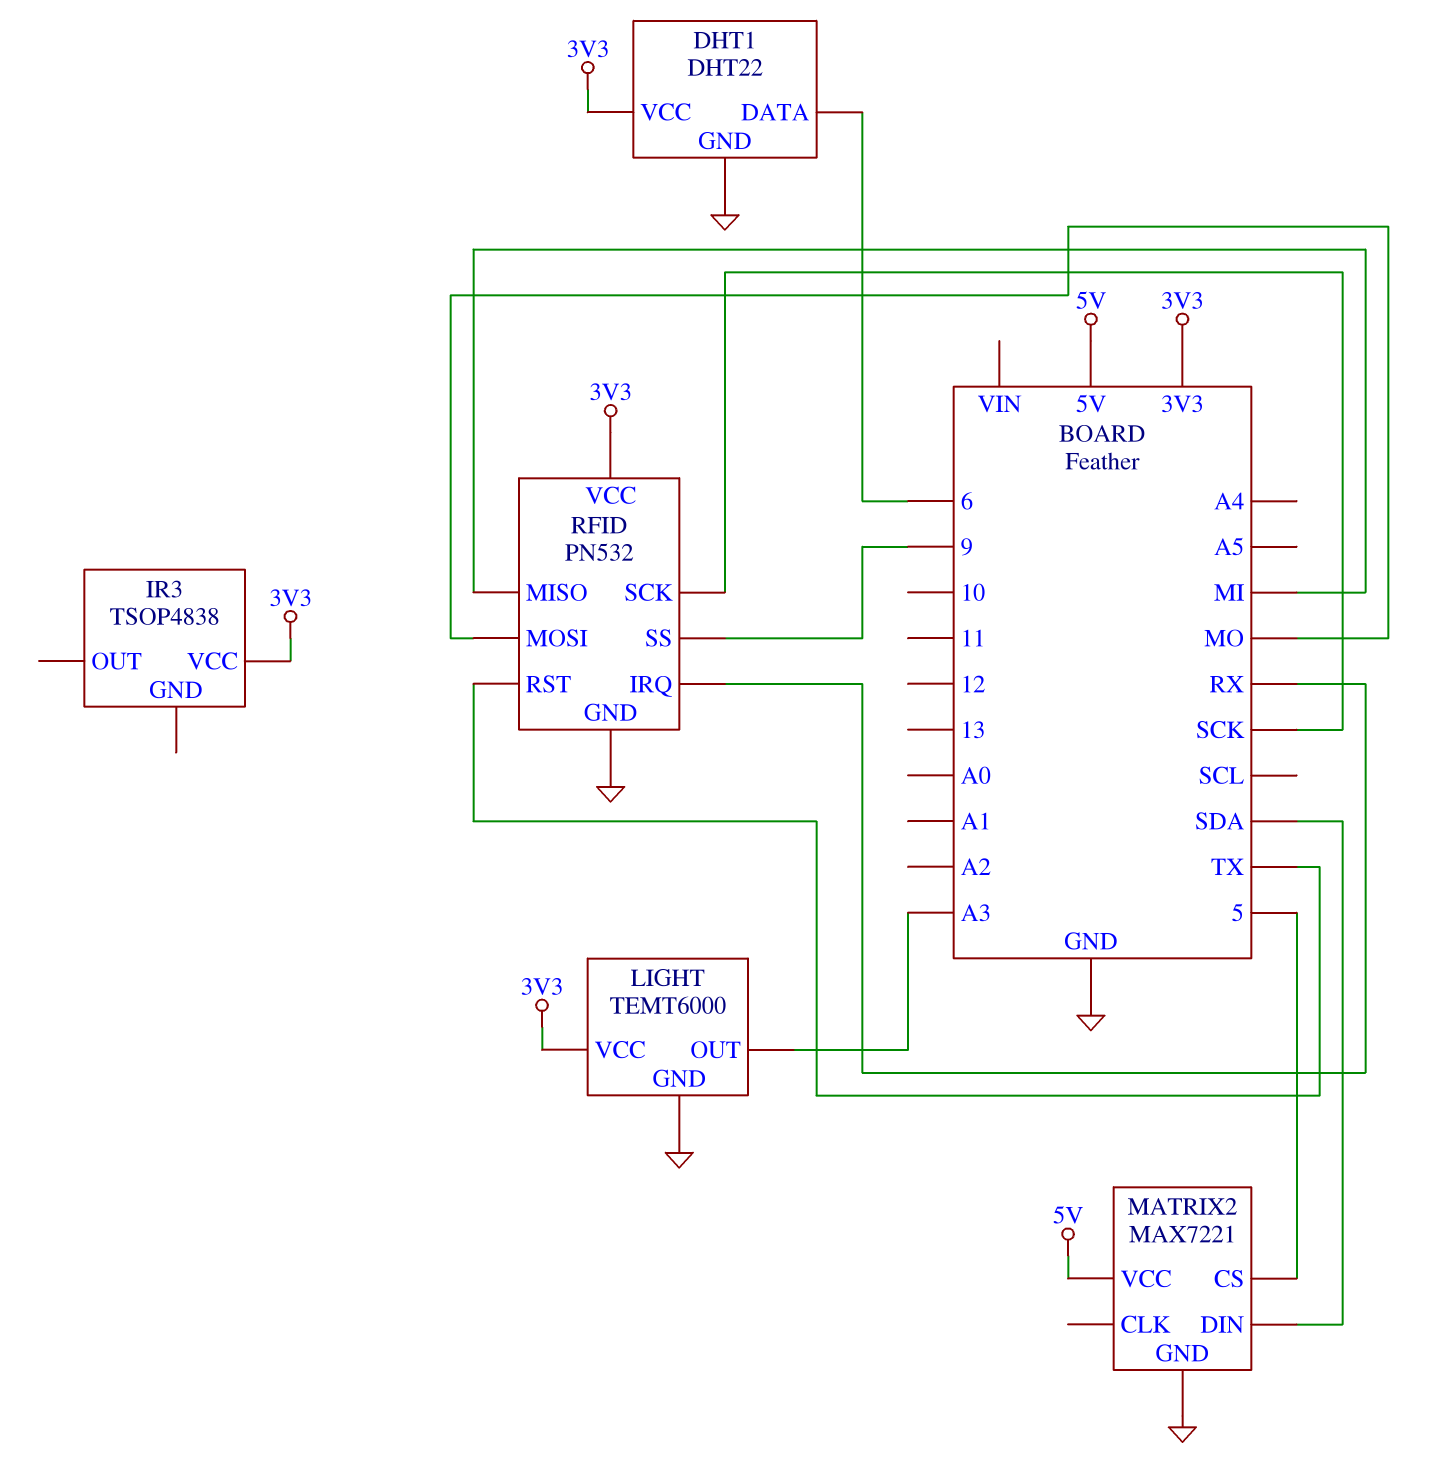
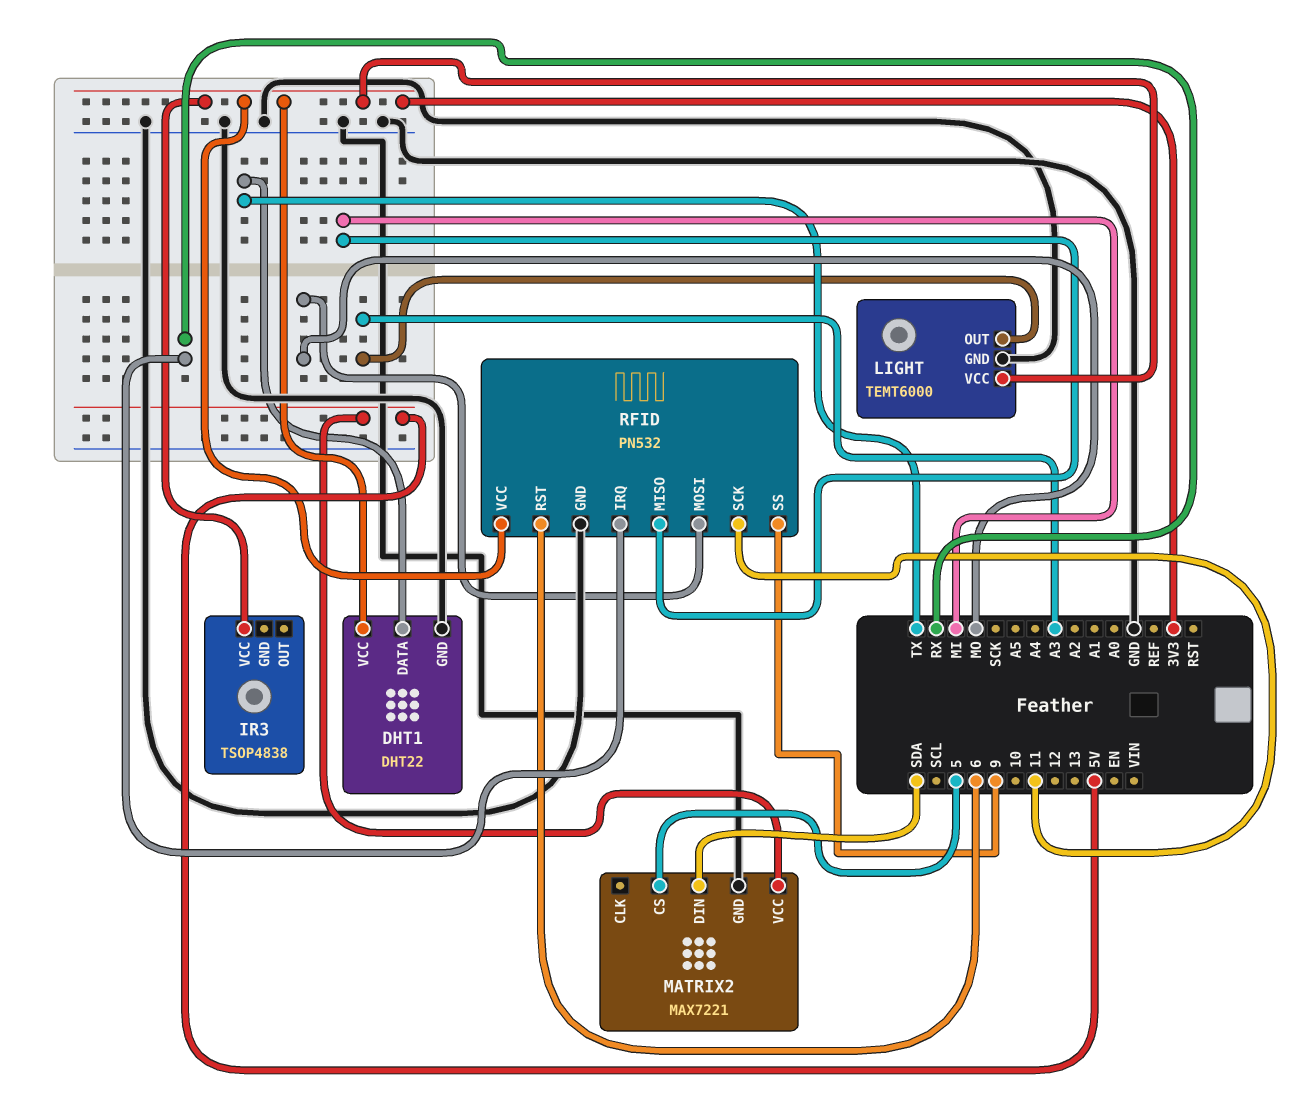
DHT1 pin DATA: 6 -> TX
RFID pin RST: TX -> 6
RFID pin SCK: SCK -> 11

